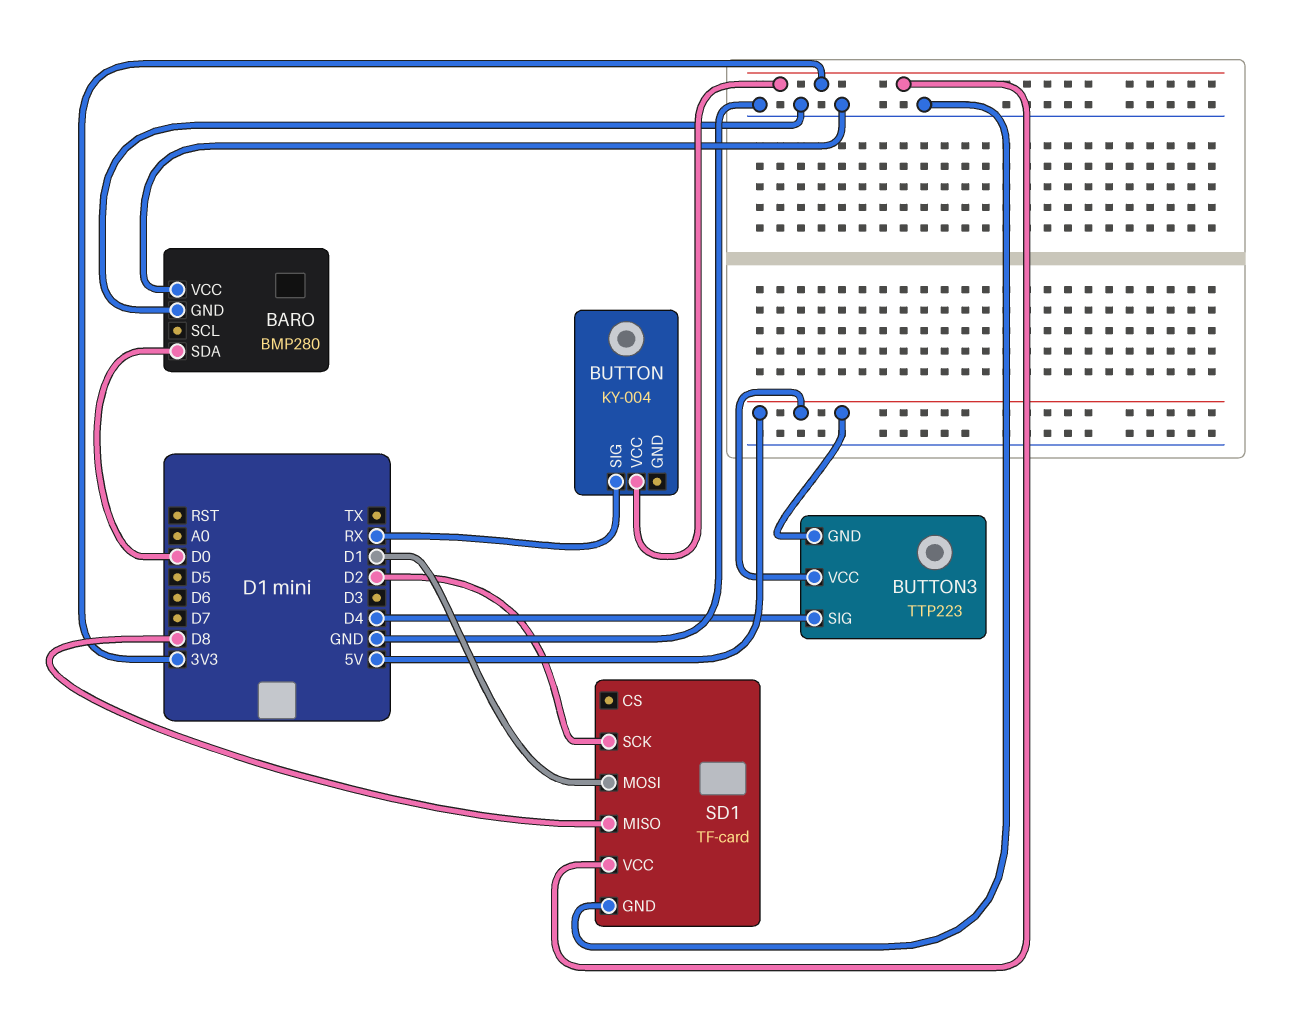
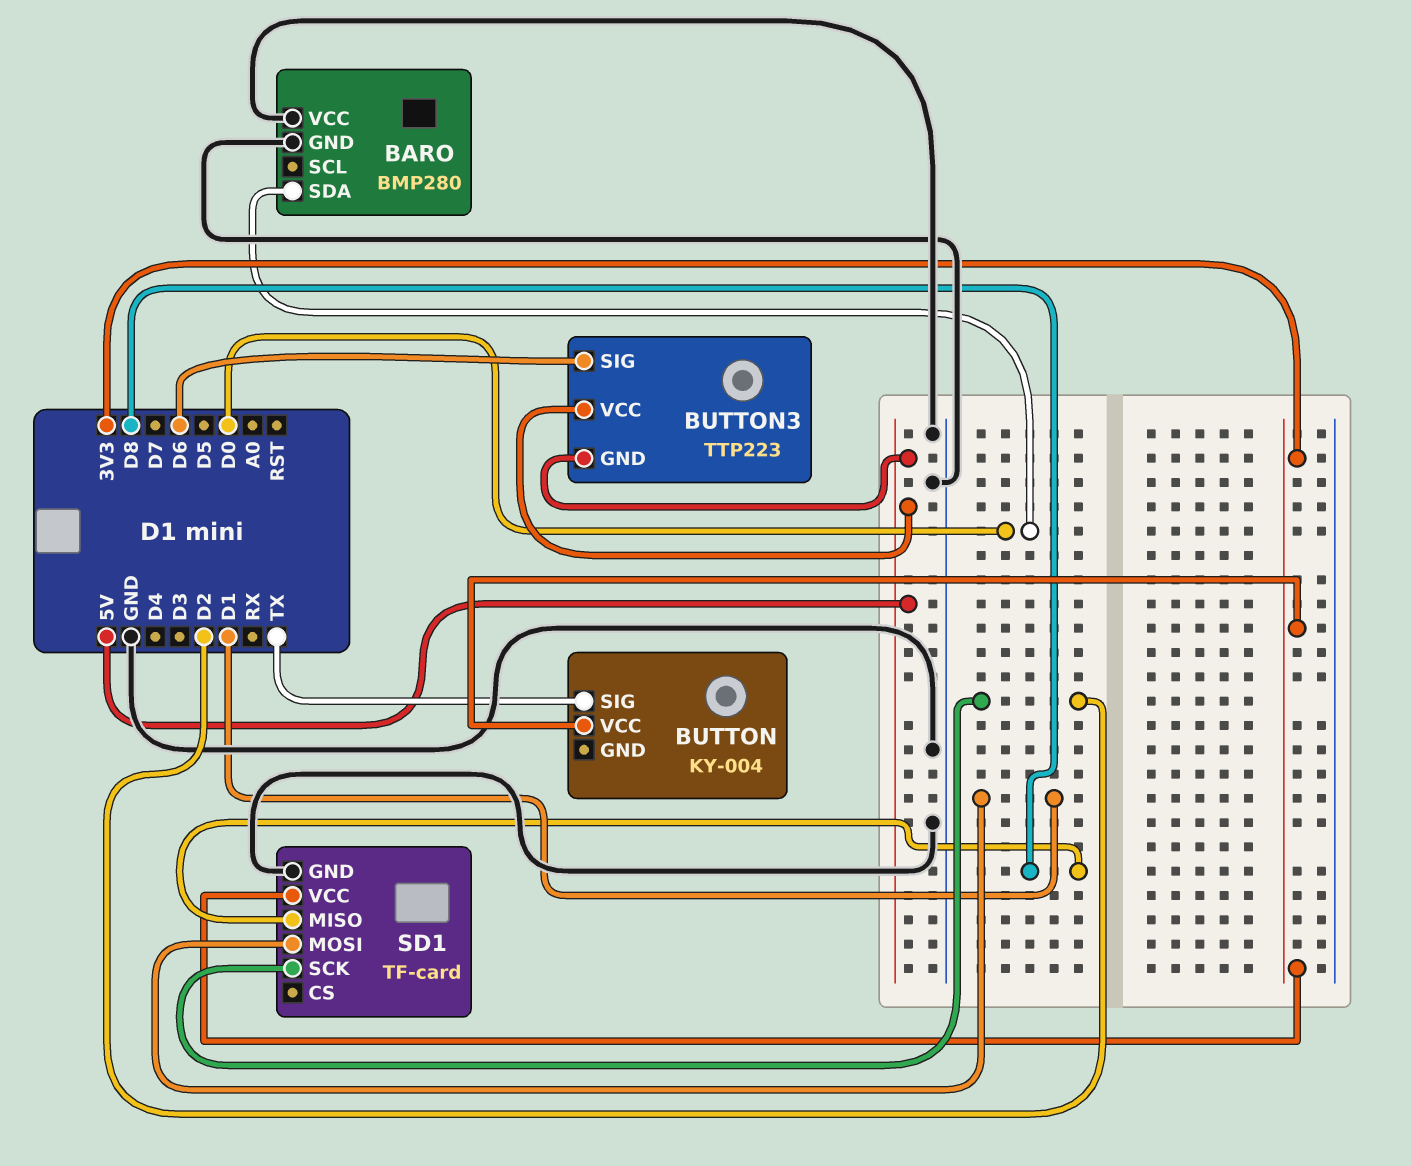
BUTTON pin SIG: RX -> TX
BUTTON3 pin SIG: D4 -> D6

